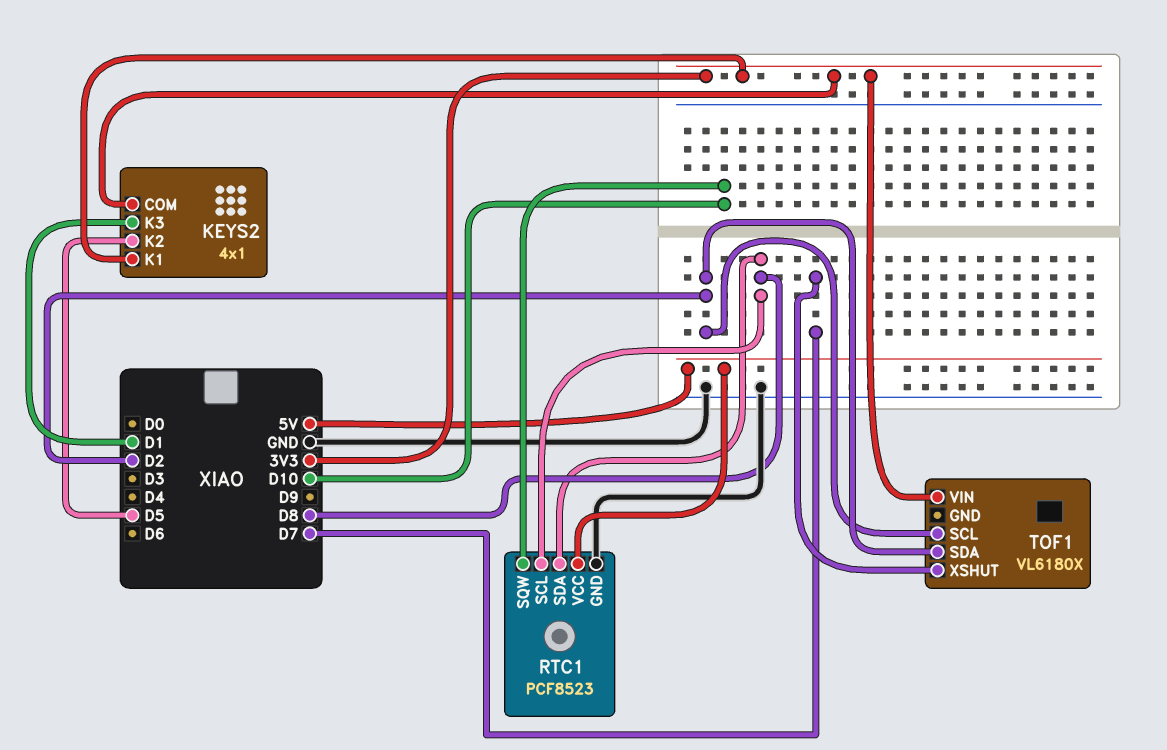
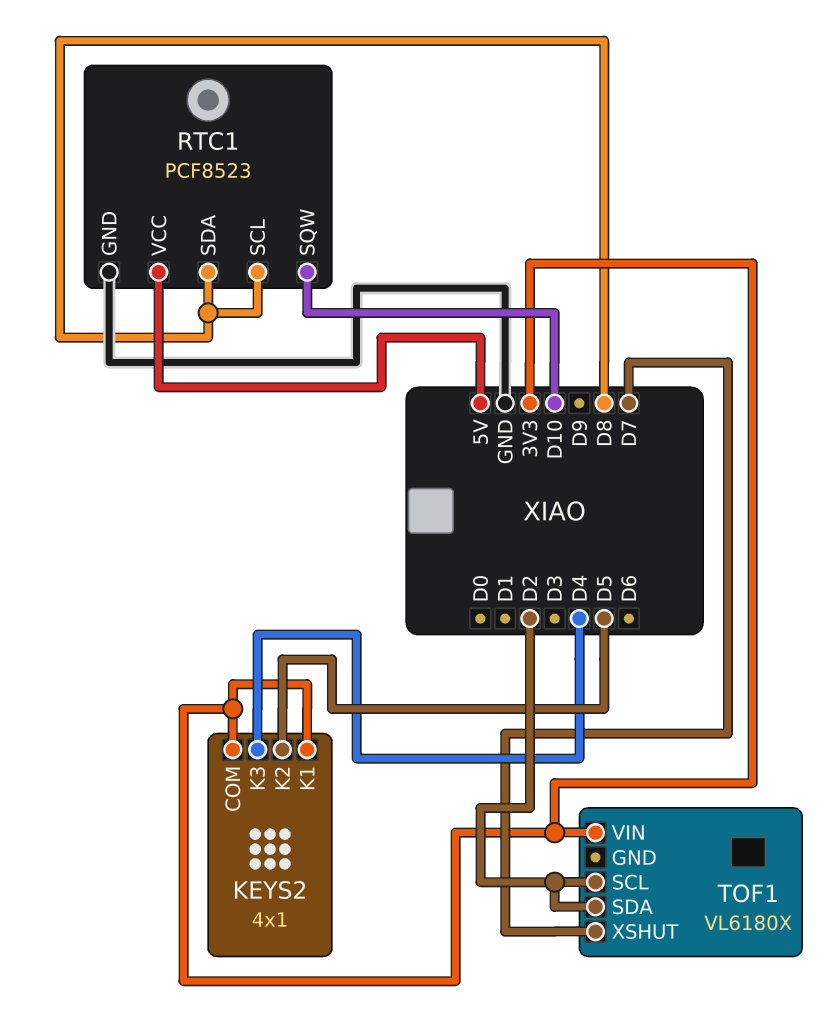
KEYS2 pin K3: D1 -> D4

